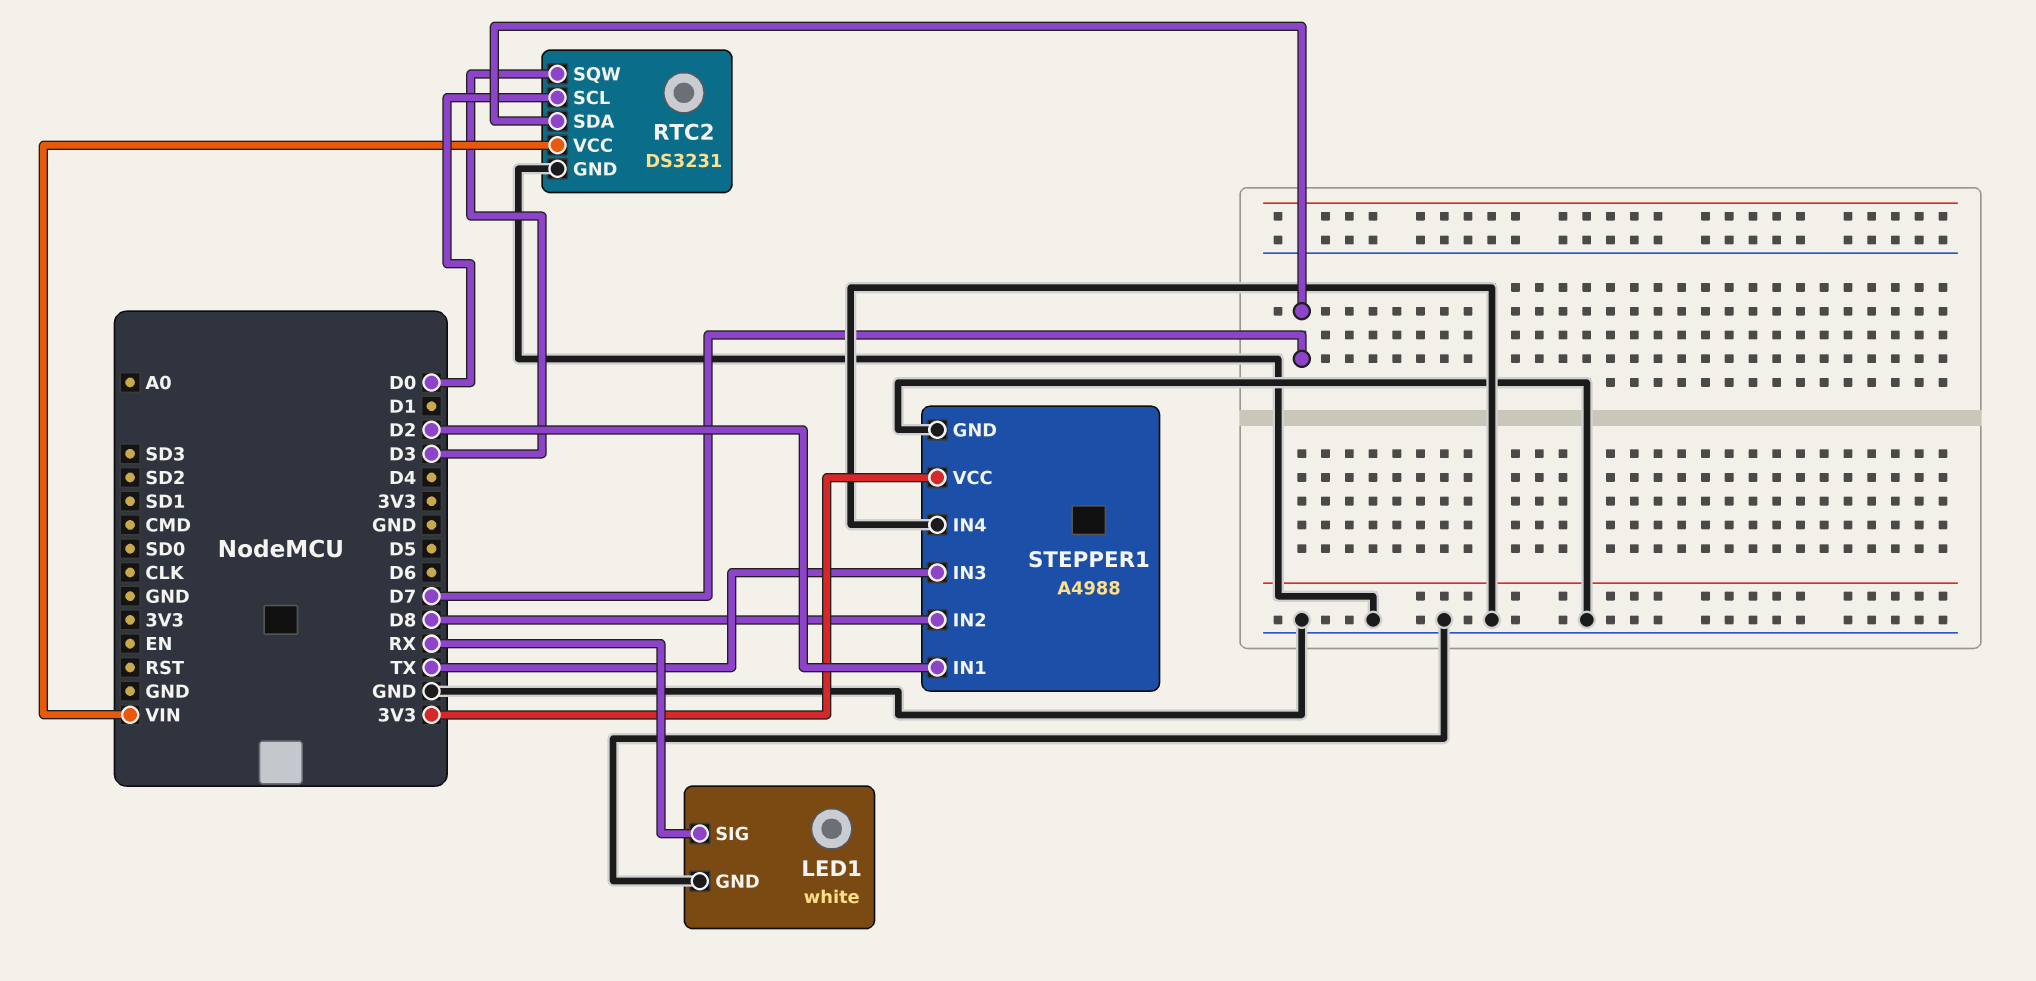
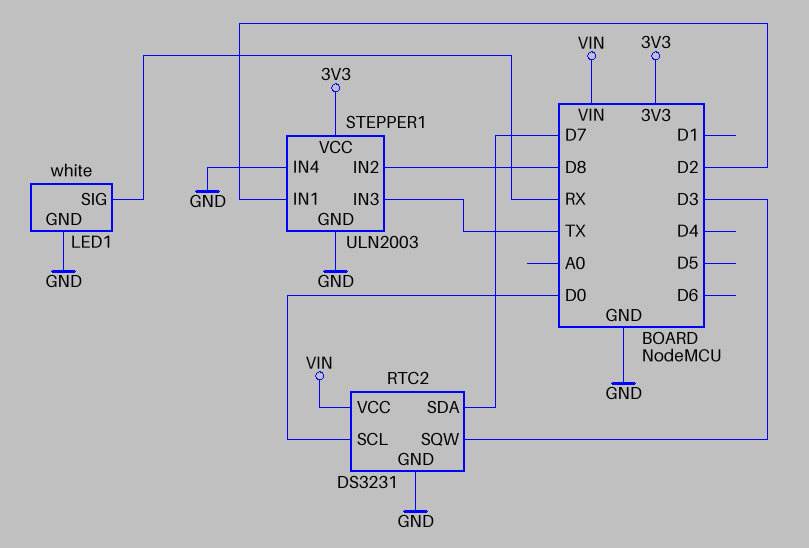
STEPPER1: A4988 -> ULN2003

